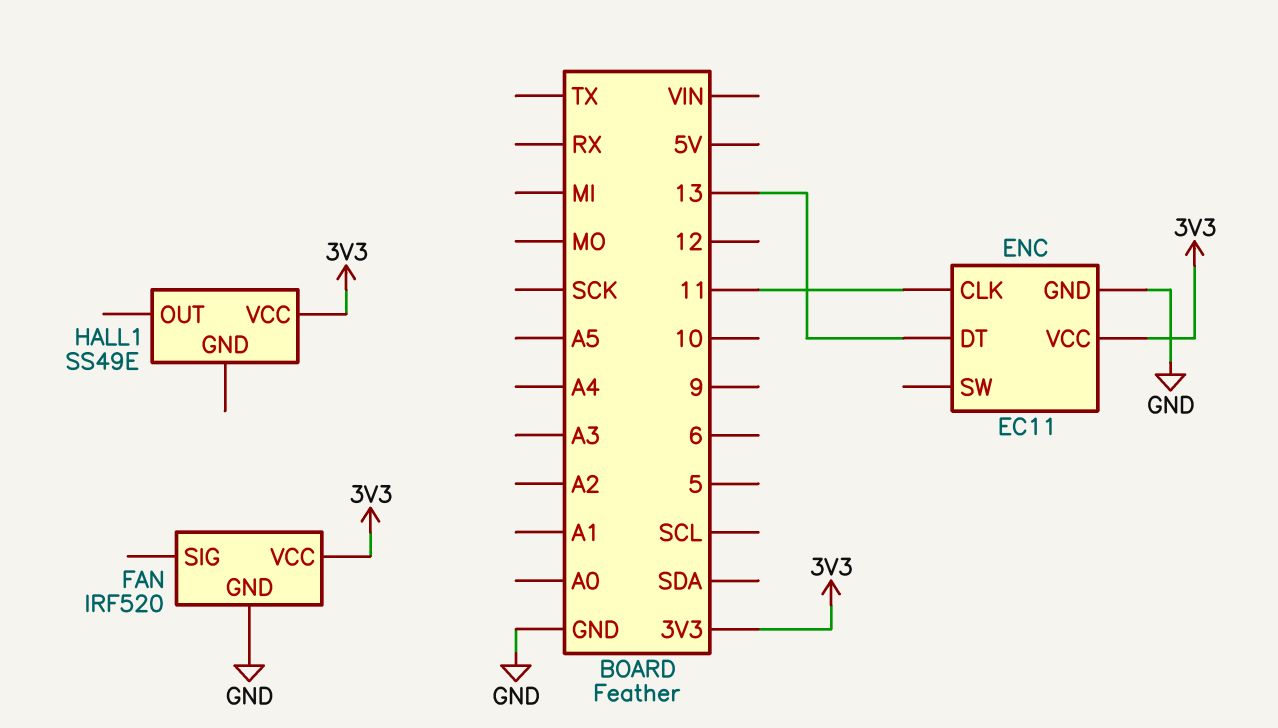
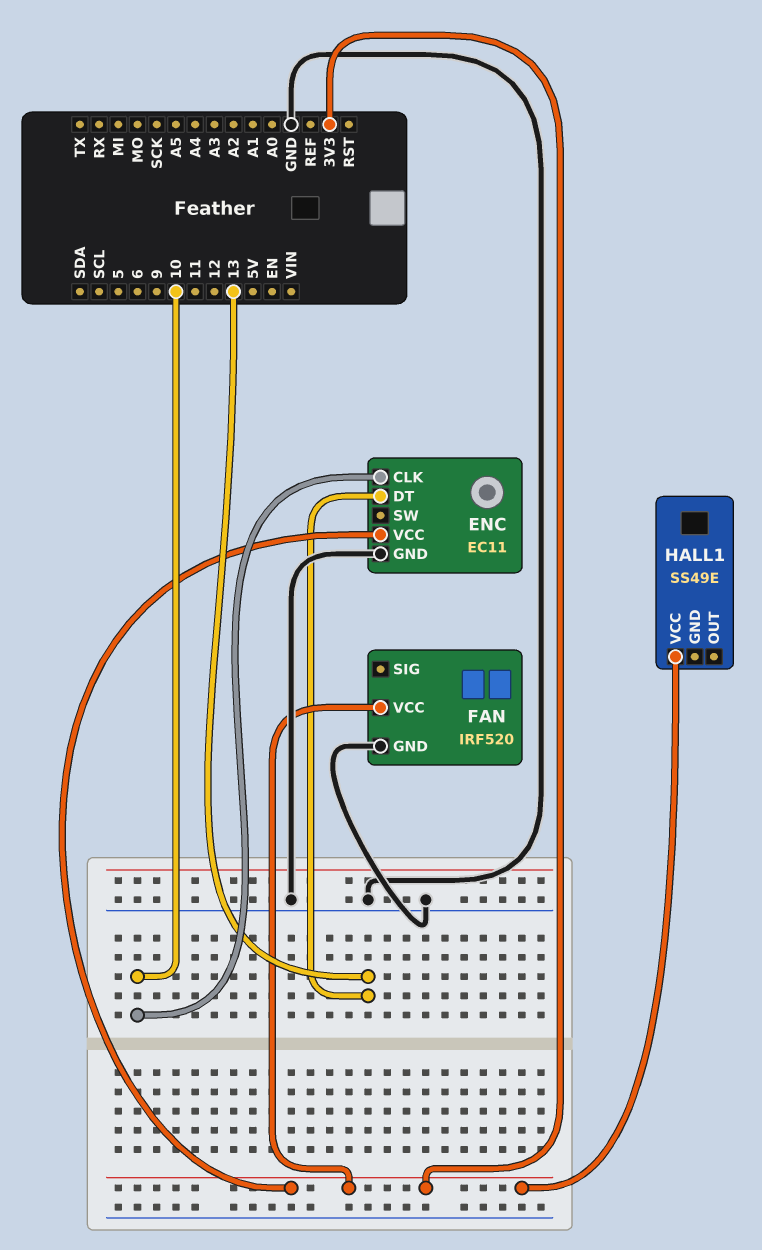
ENC pin CLK: 11 -> 10

